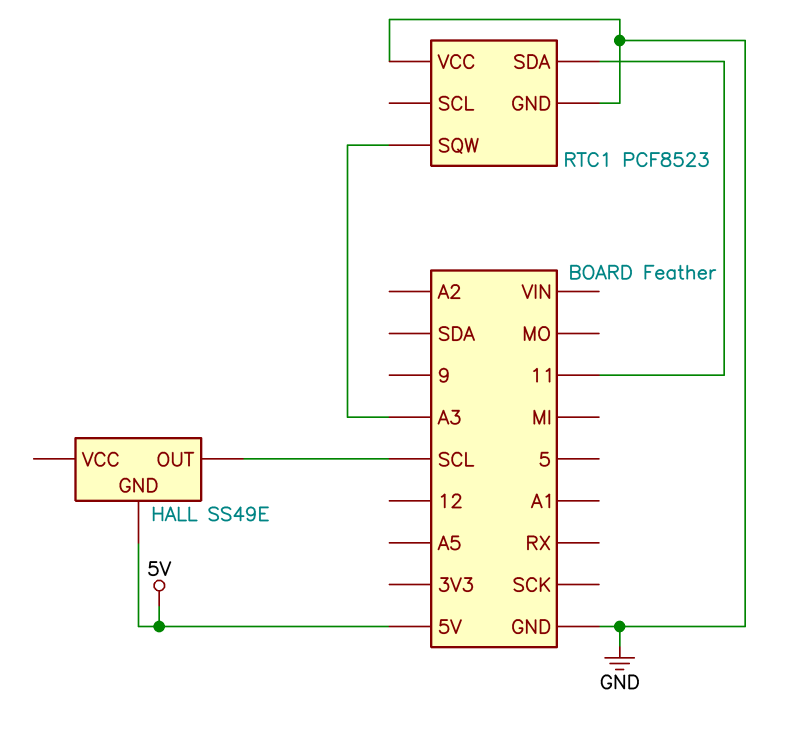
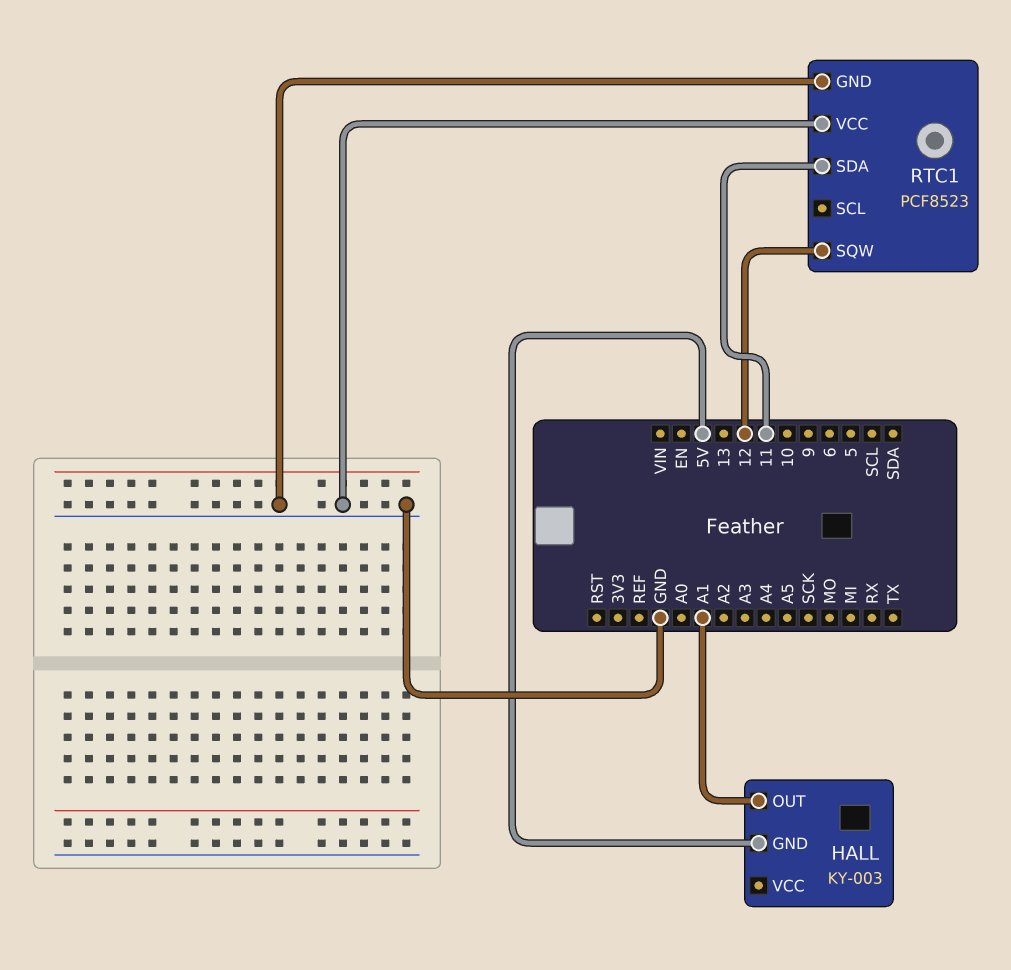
HALL: SS49E -> KY-003
HALL pin OUT: SCL -> A1
RTC1 pin SQW: A3 -> 12

